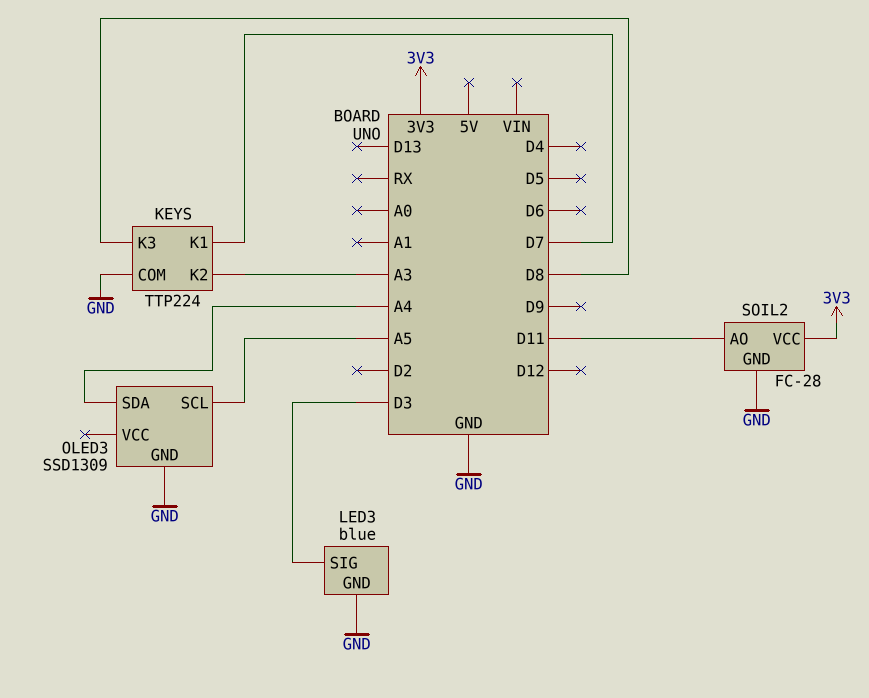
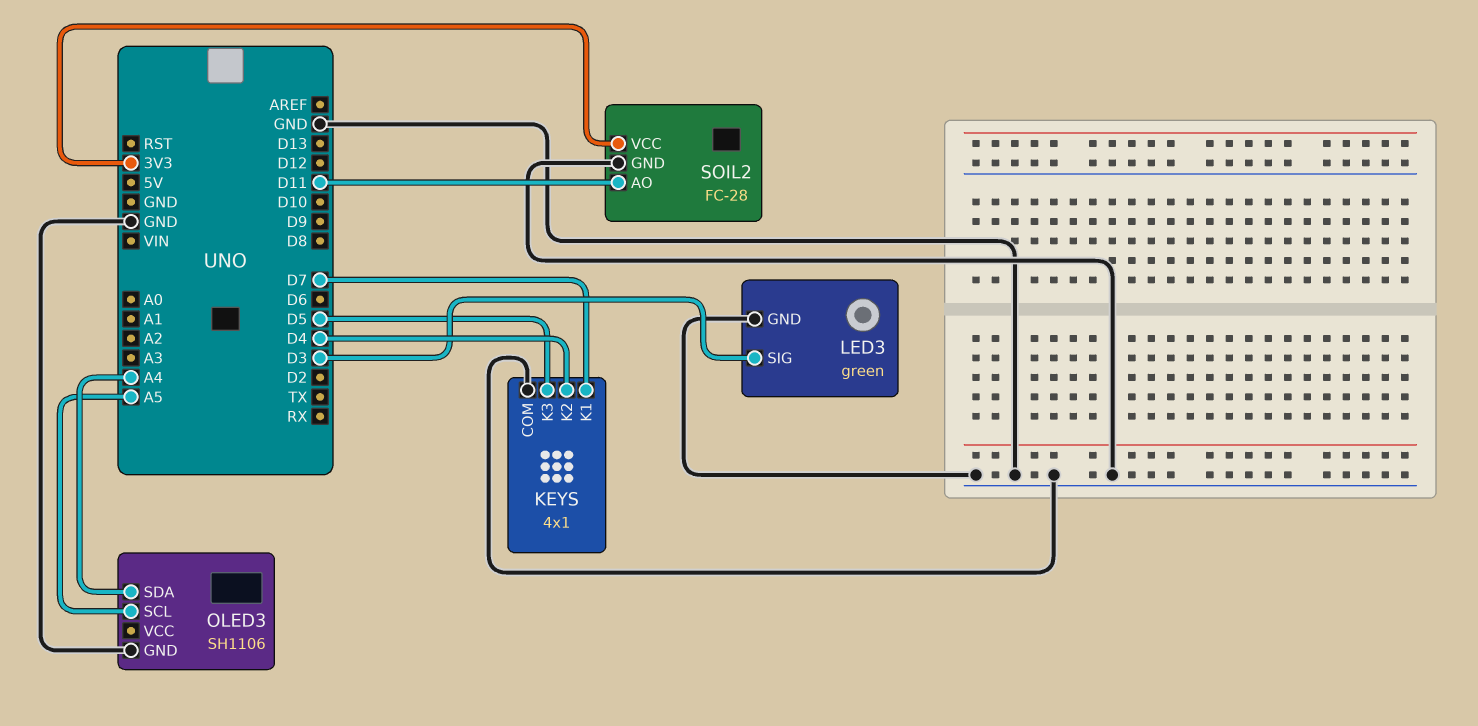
KEYS: TTP224 -> 4x1
KEYS pin K2: A3 -> D4
KEYS pin K3: D8 -> D5
LED3: blue -> green
OLED3: SSD1309 -> SH1106

